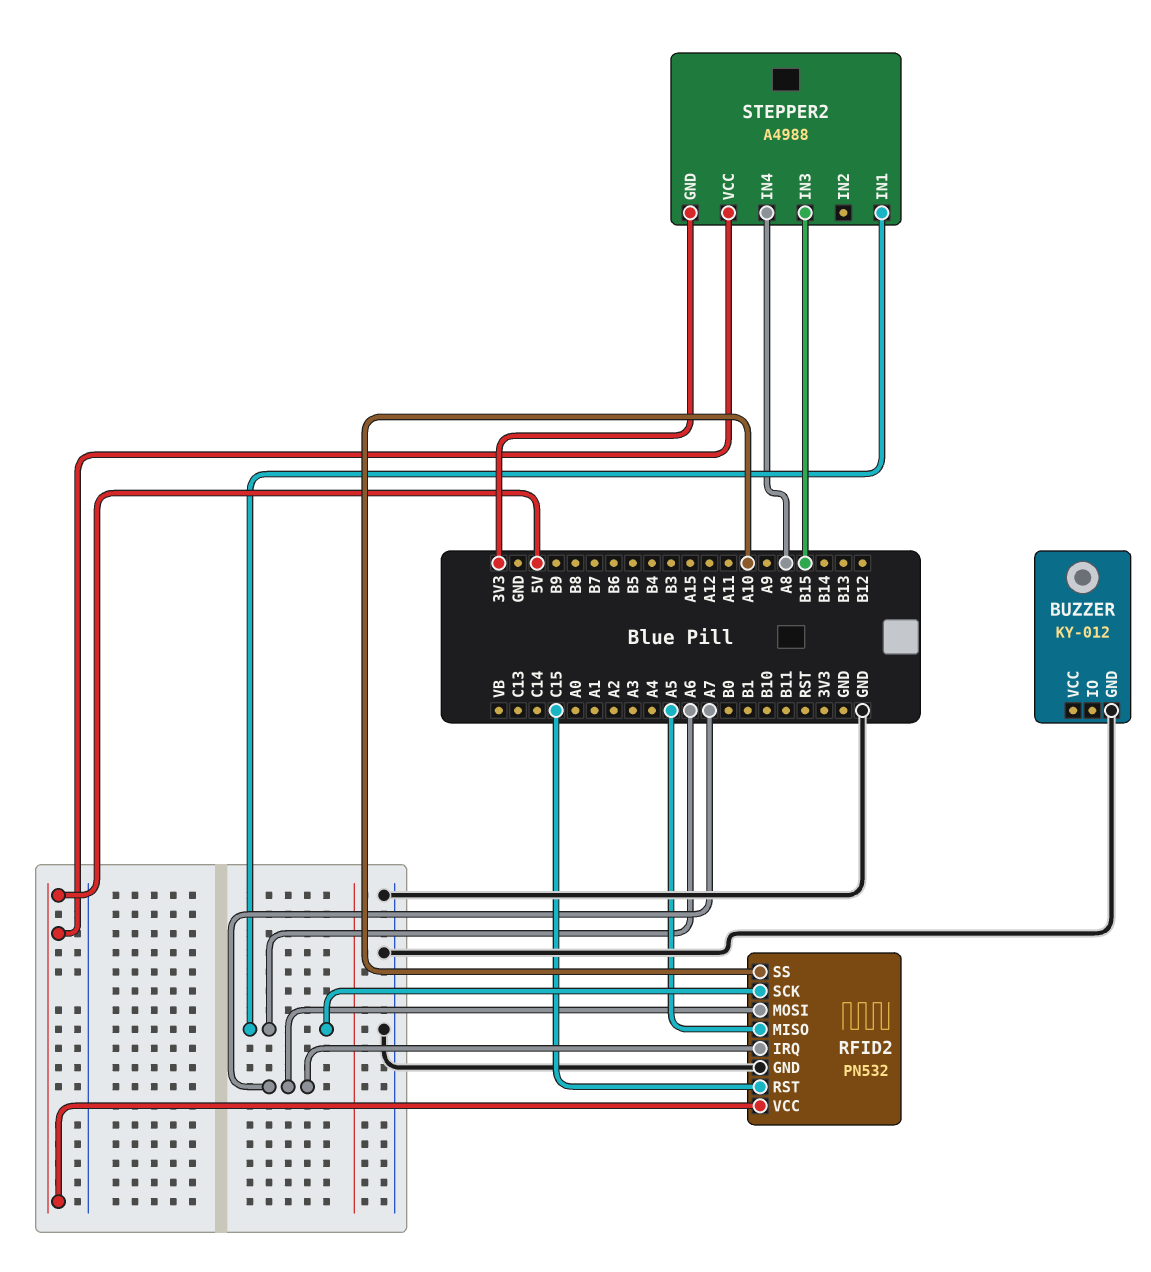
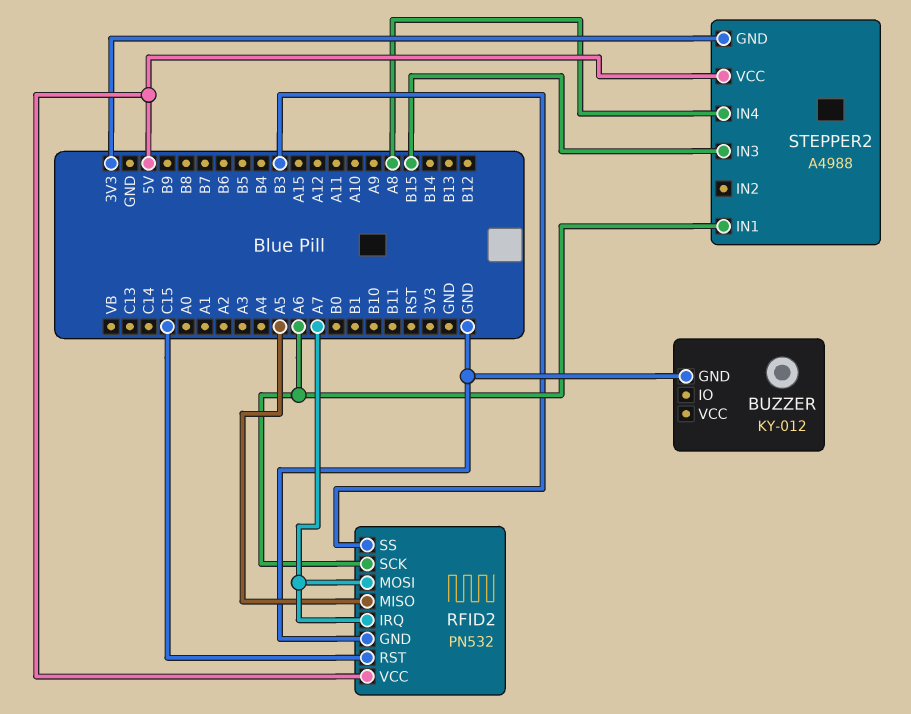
RFID2 pin SS: A10 -> B3

